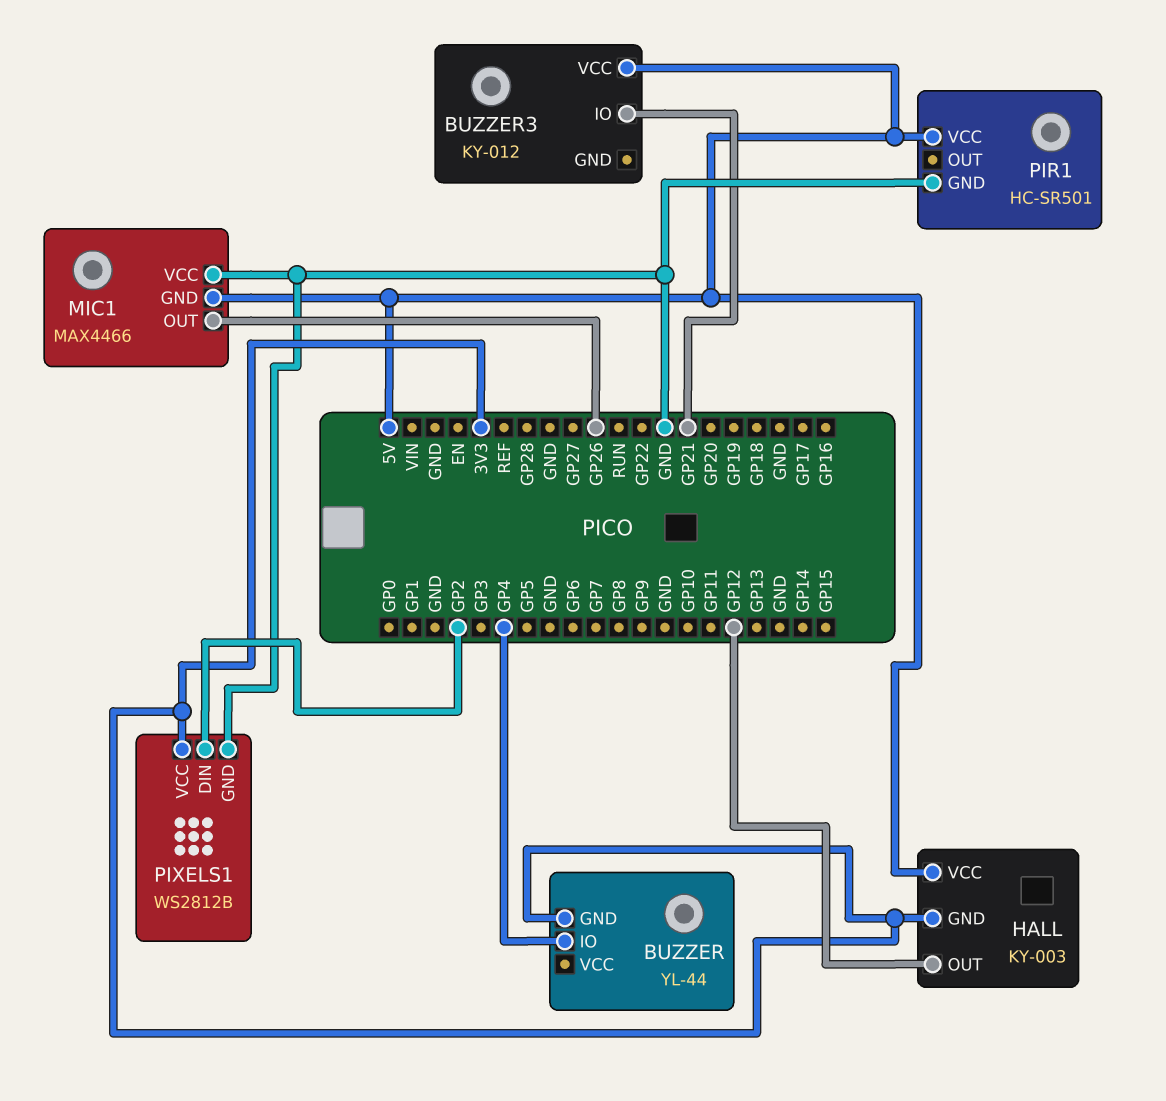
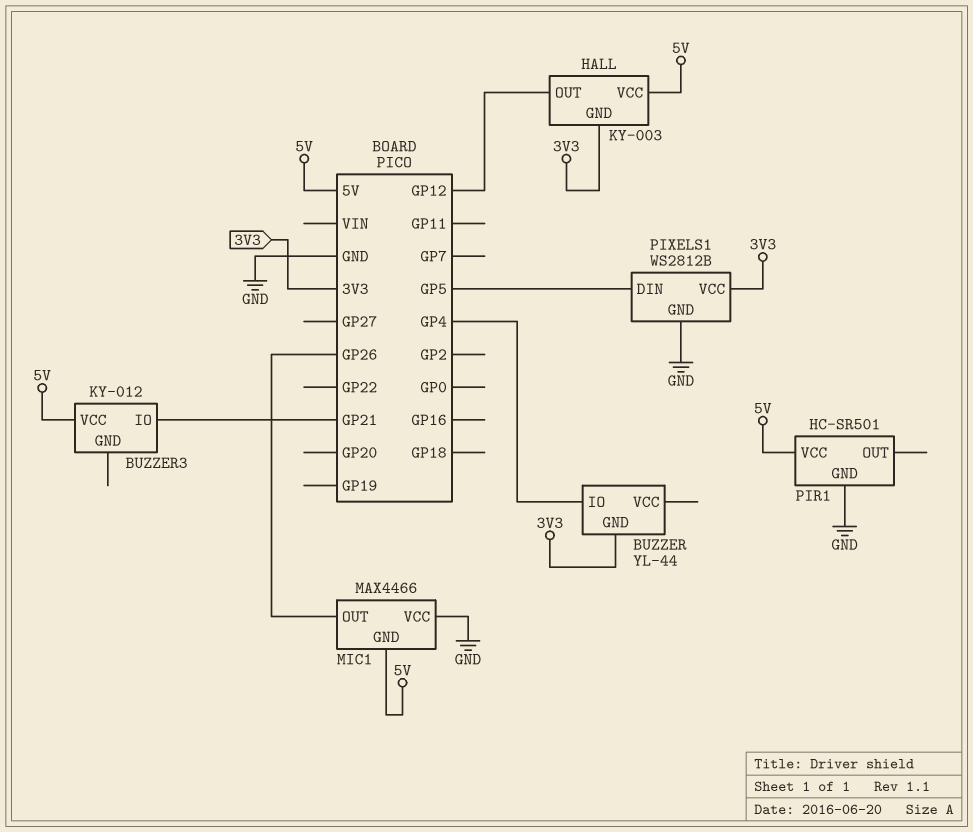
PIXELS1 pin DIN: GP2 -> GP5

